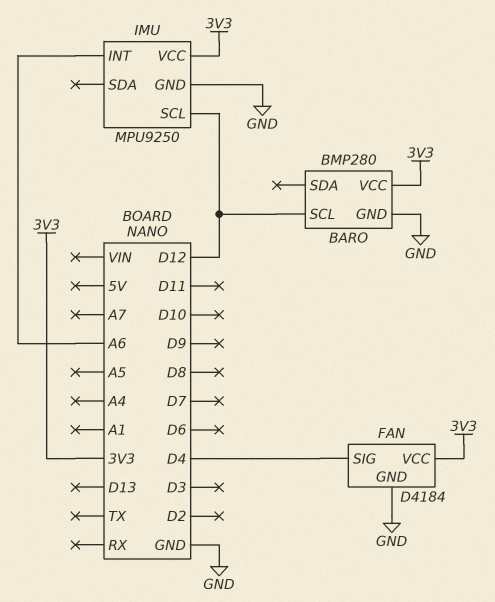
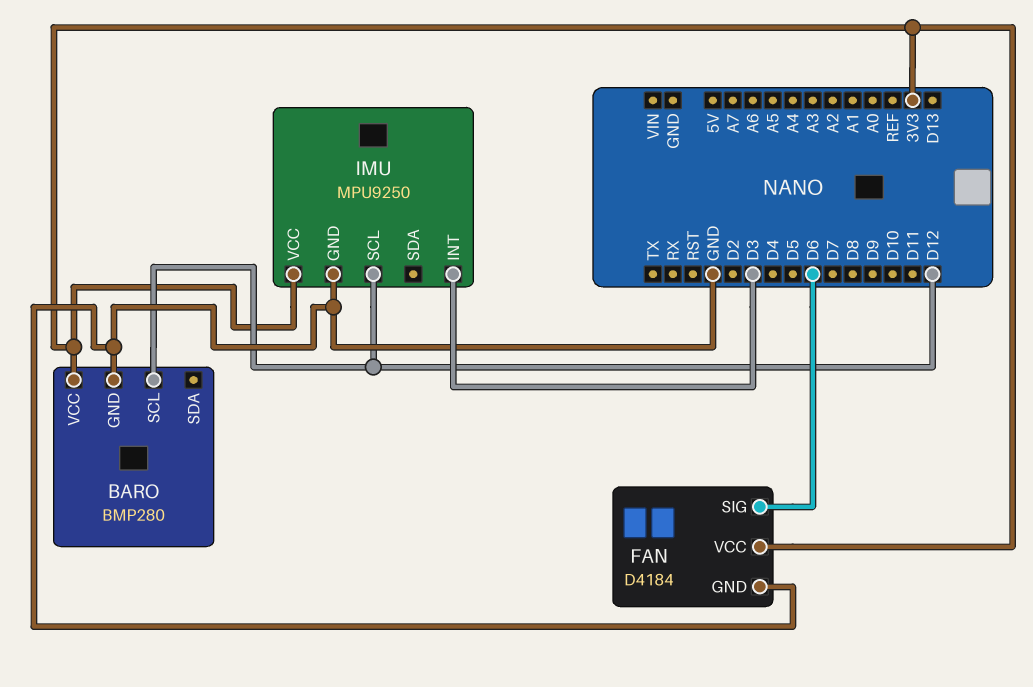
FAN pin SIG: D4 -> D6
IMU pin INT: A6 -> D3

